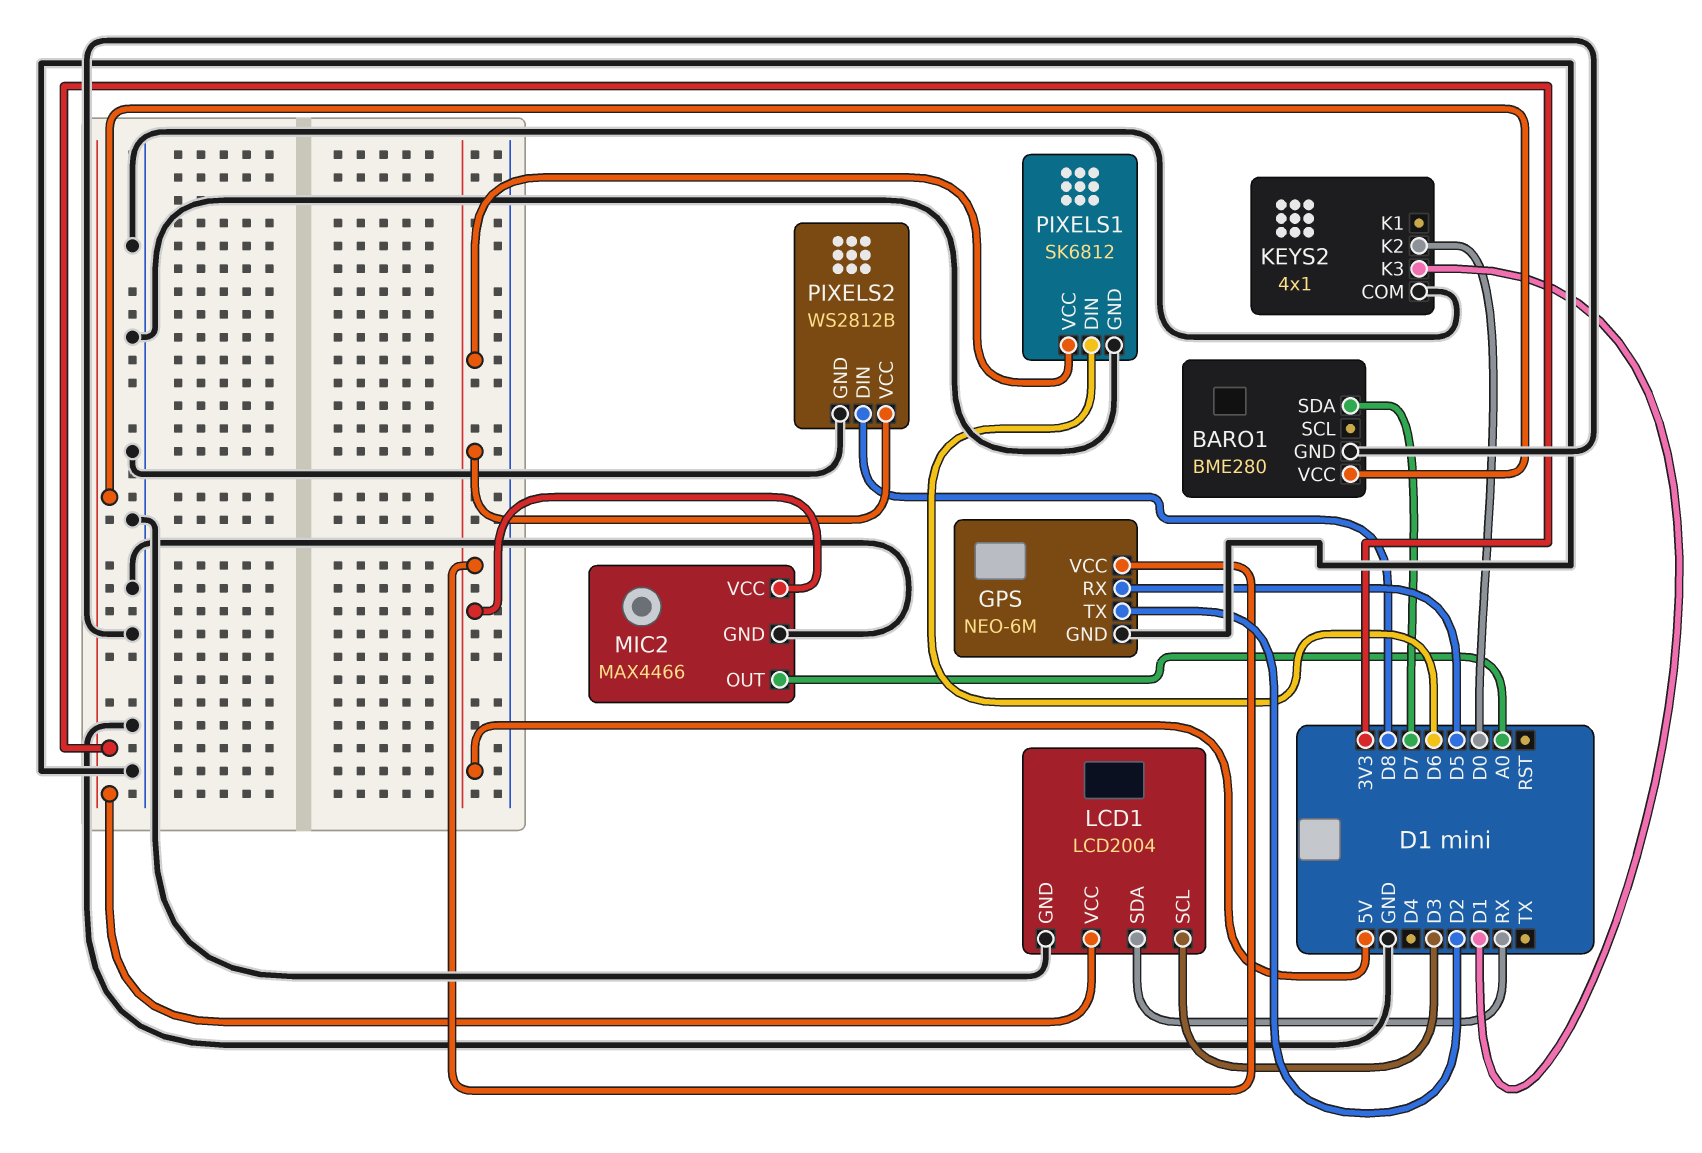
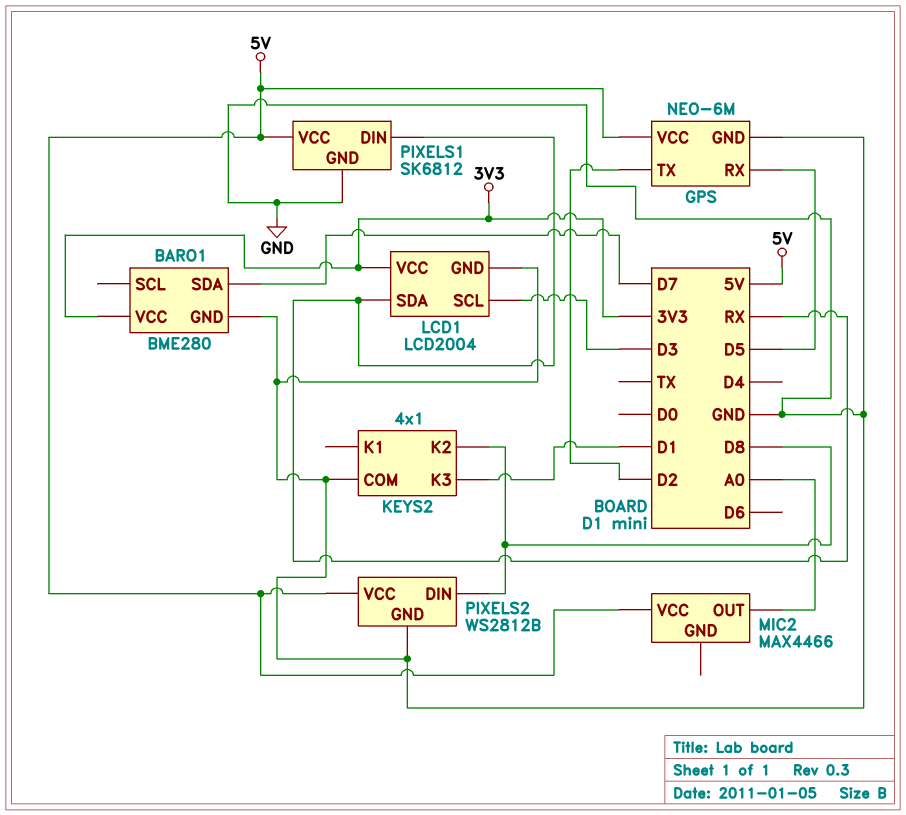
KEYS2 pin K2: D0 -> D8
MIC2 pin GND: GND -> none
PIXELS1 pin DIN: D6 -> RX

